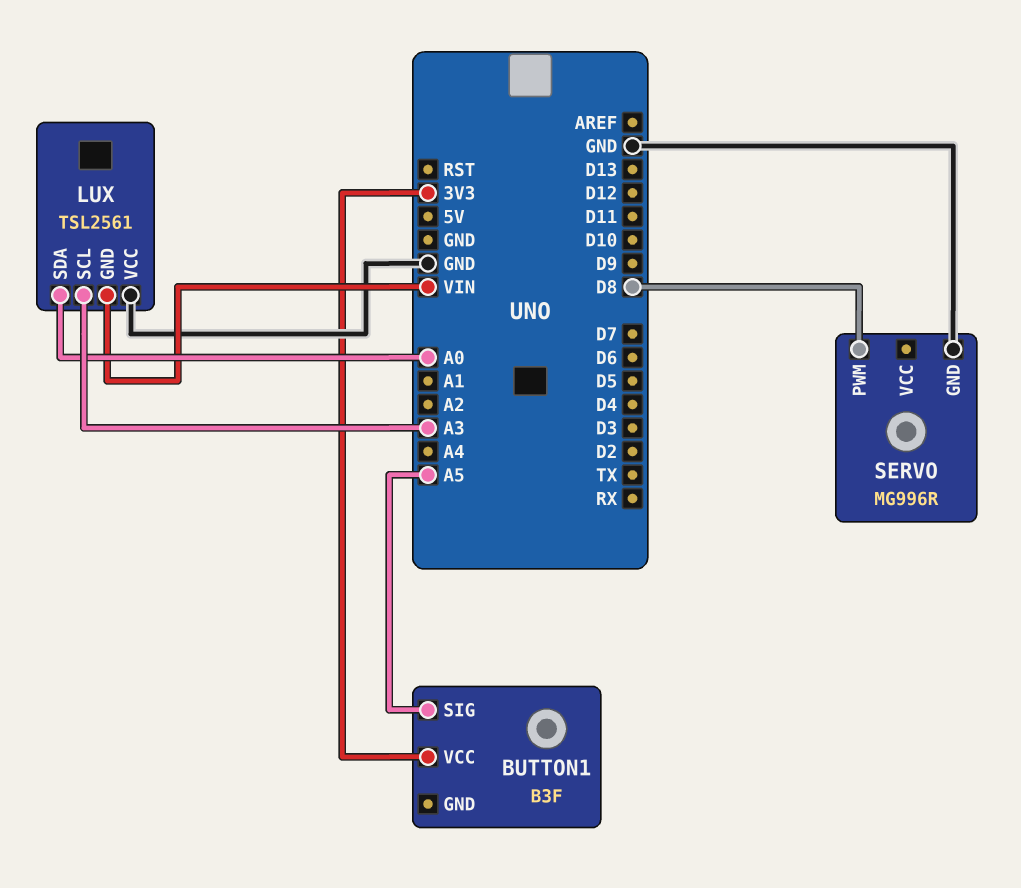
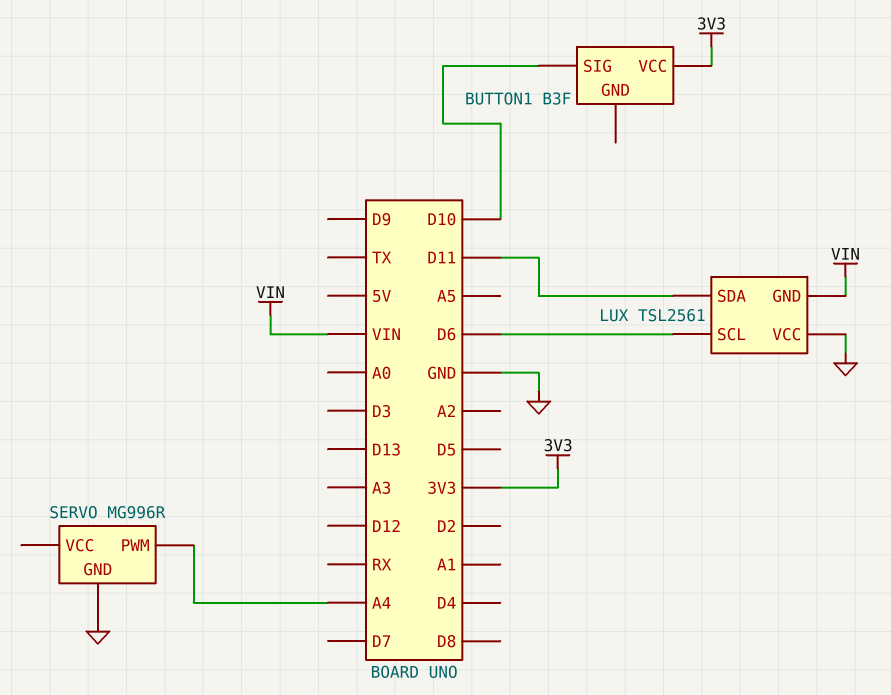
BUTTON1 pin SIG: A5 -> D10
LUX pin SCL: A3 -> D6
LUX pin SDA: A0 -> D11
SERVO pin PWM: D8 -> A4

